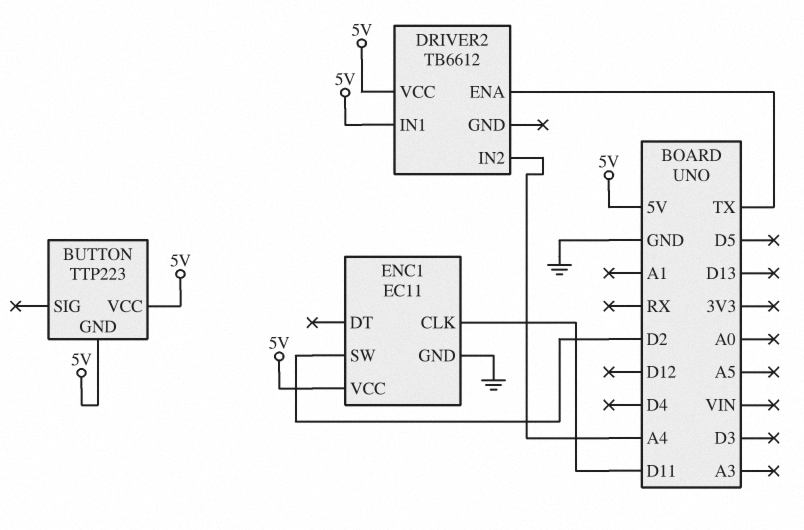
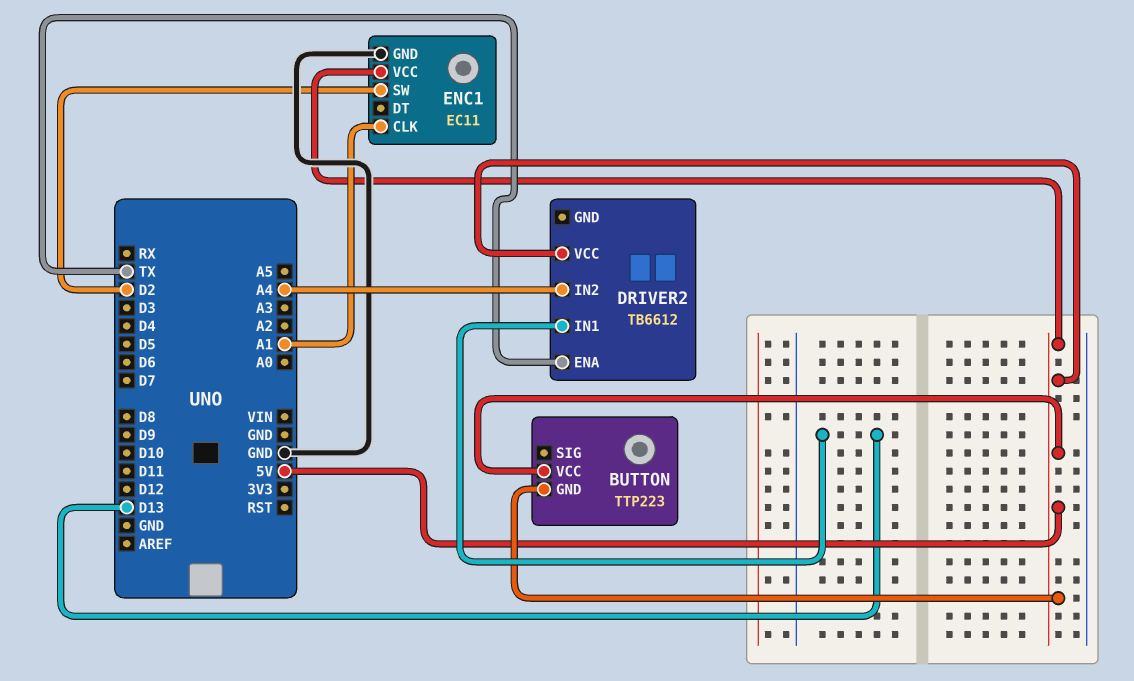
DRIVER2 pin IN1: 5V -> D13
ENC1 pin CLK: D11 -> A1

